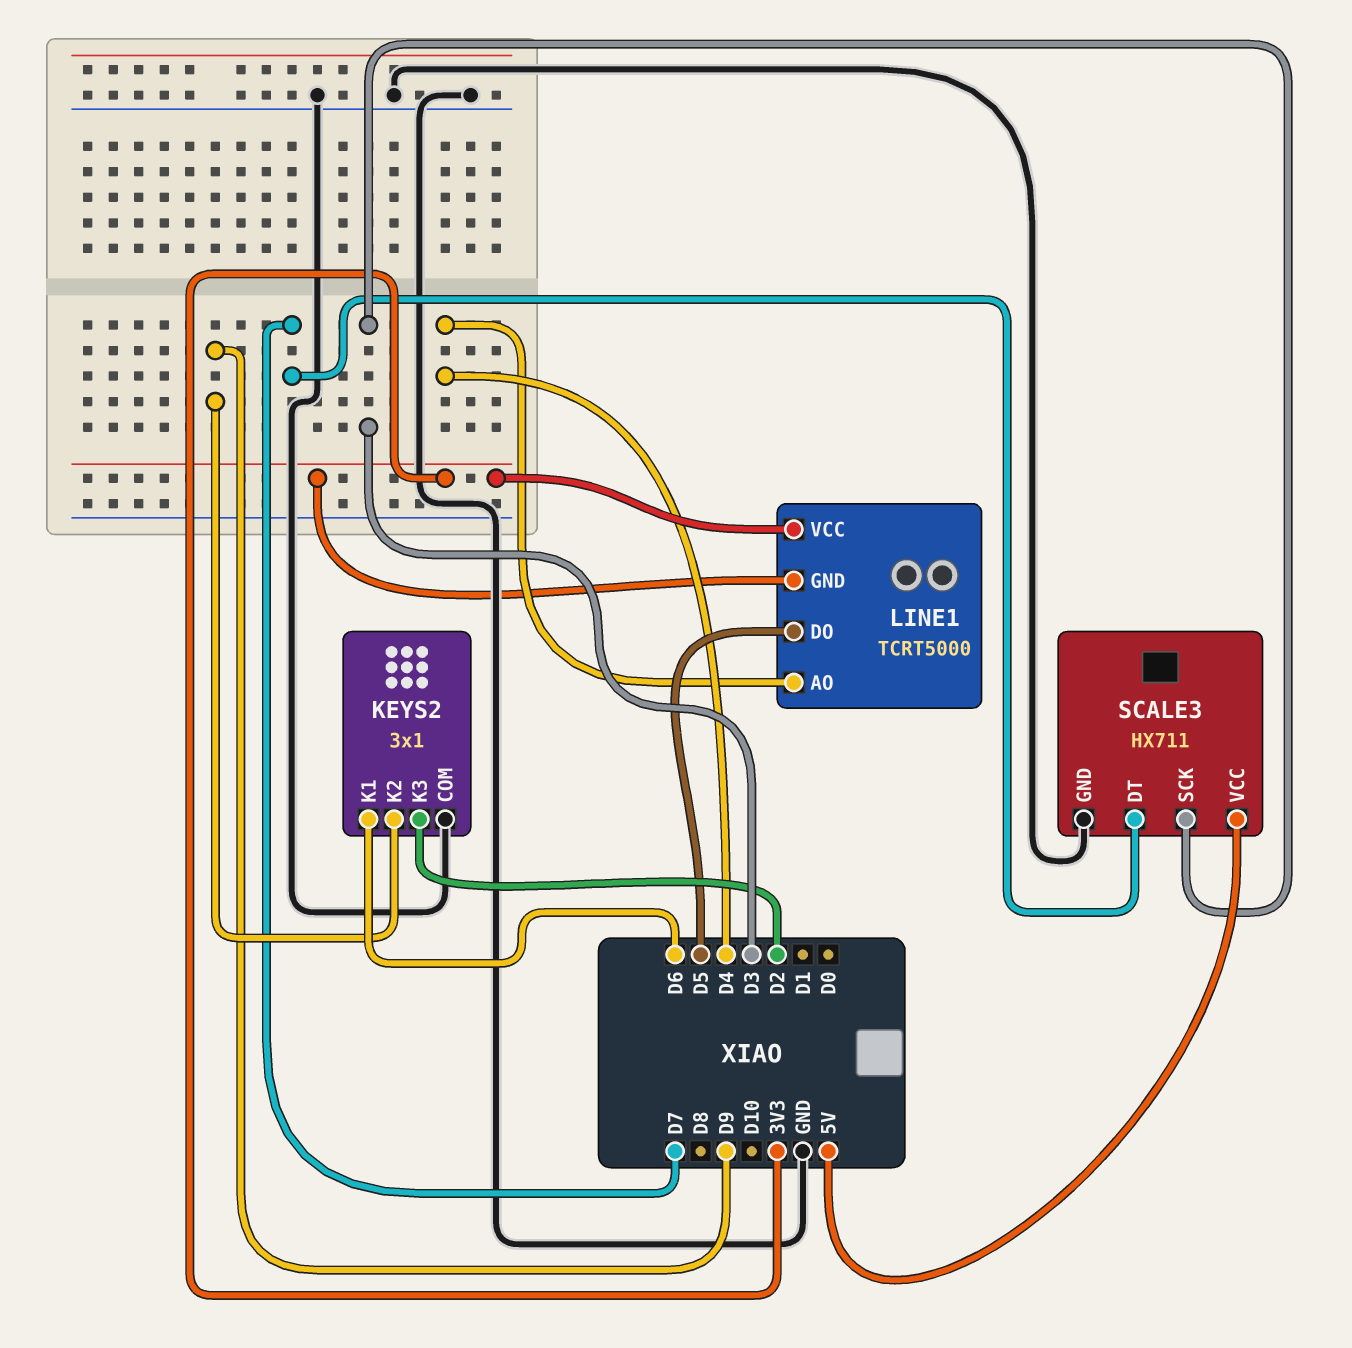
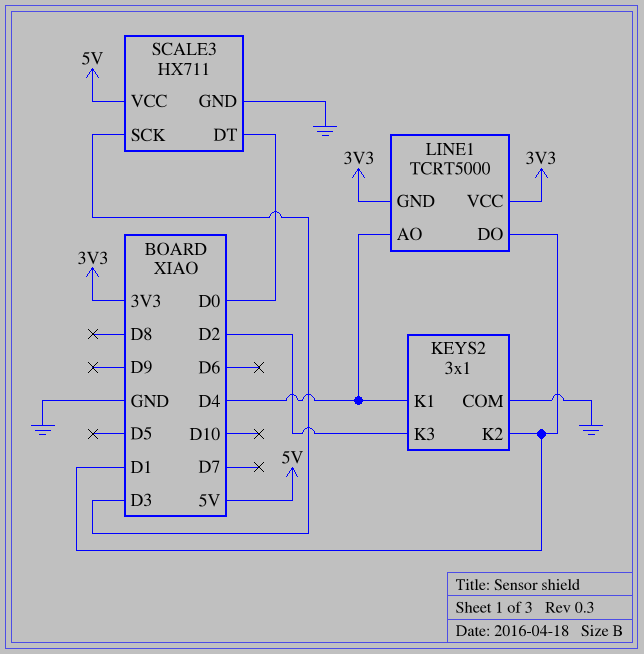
KEYS2 pin K1: D6 -> D4
KEYS2 pin K2: D9 -> D1
LINE1 pin DO: D5 -> D1
SCALE3 pin DT: D7 -> D0

